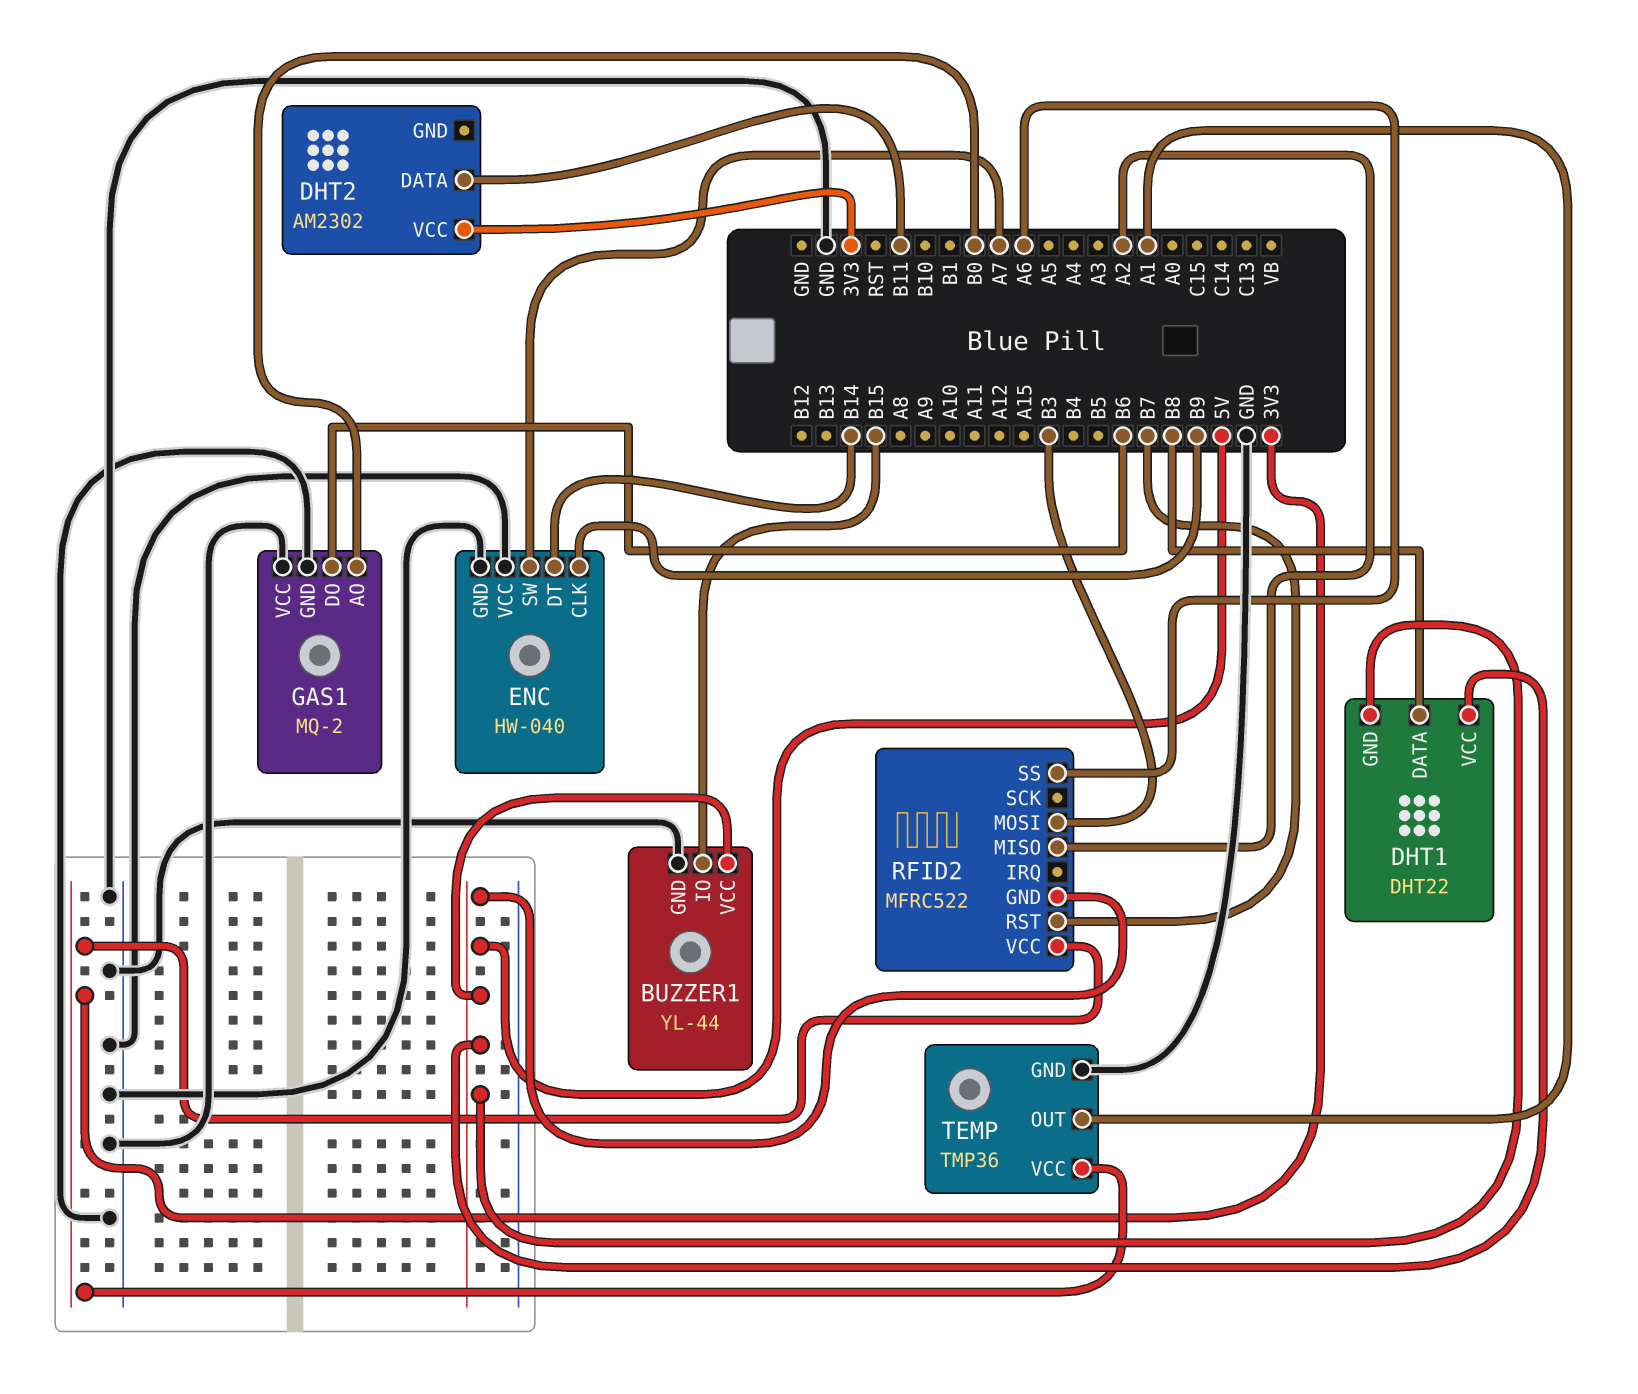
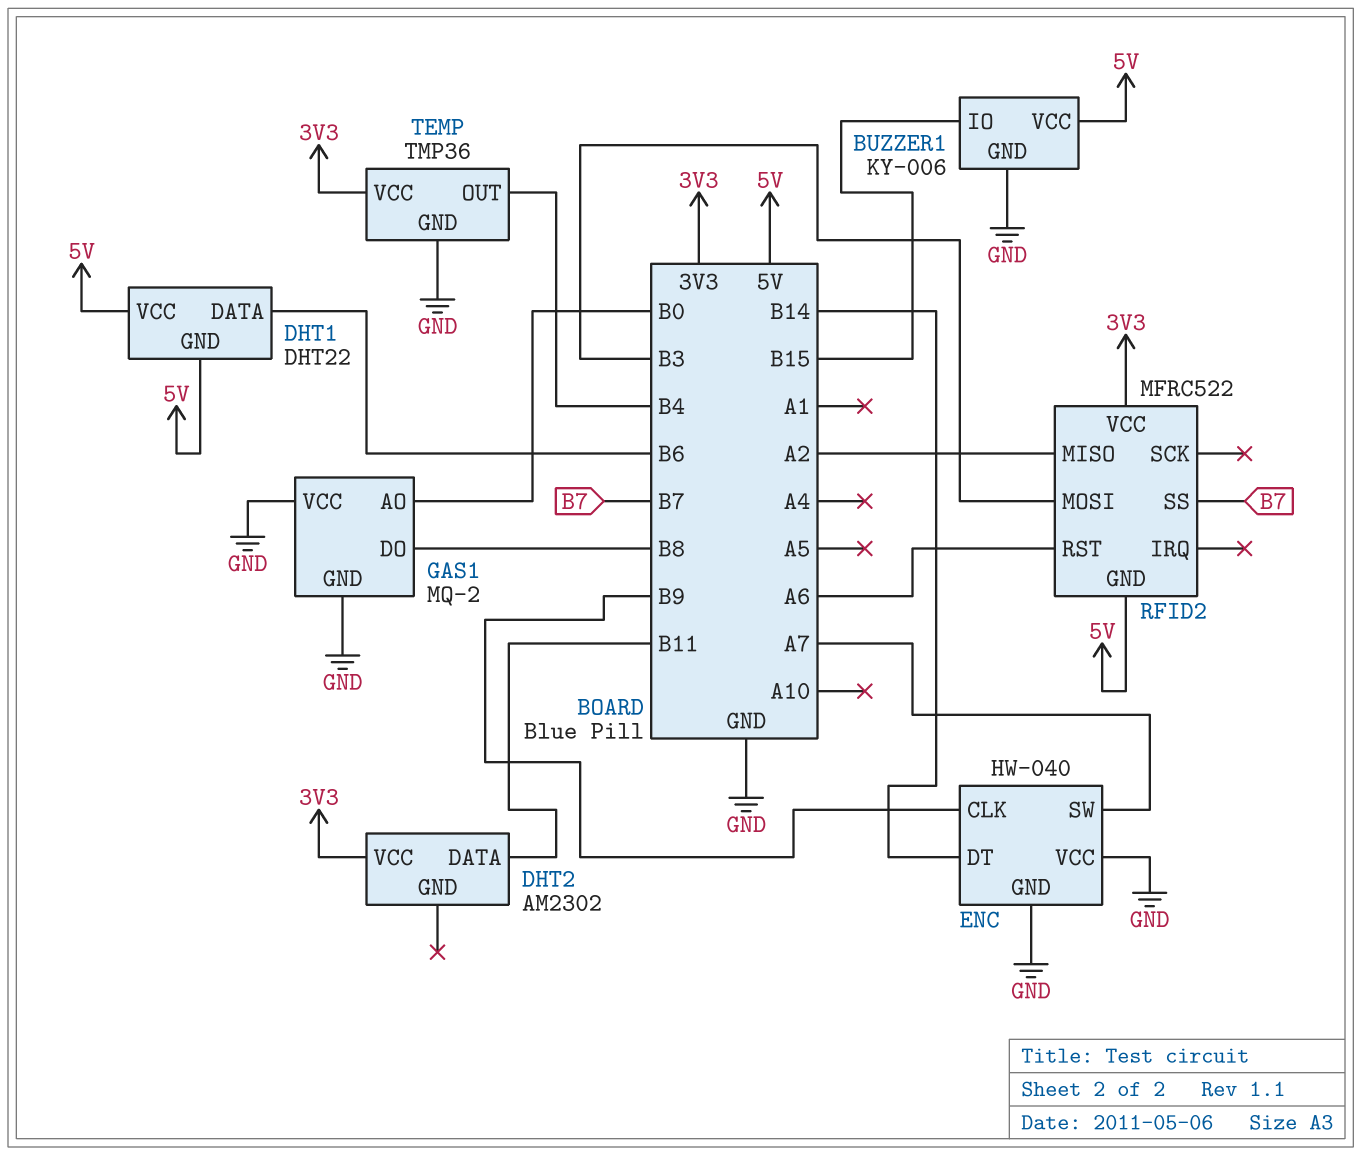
BUZZER1: YL-44 -> KY-006
DHT1 pin DATA: B8 -> B6
GAS1 pin DO: B6 -> B8
RFID2 pin RST: B7 -> A6
RFID2 pin SS: A6 -> B7
TEMP pin OUT: A1 -> B4

